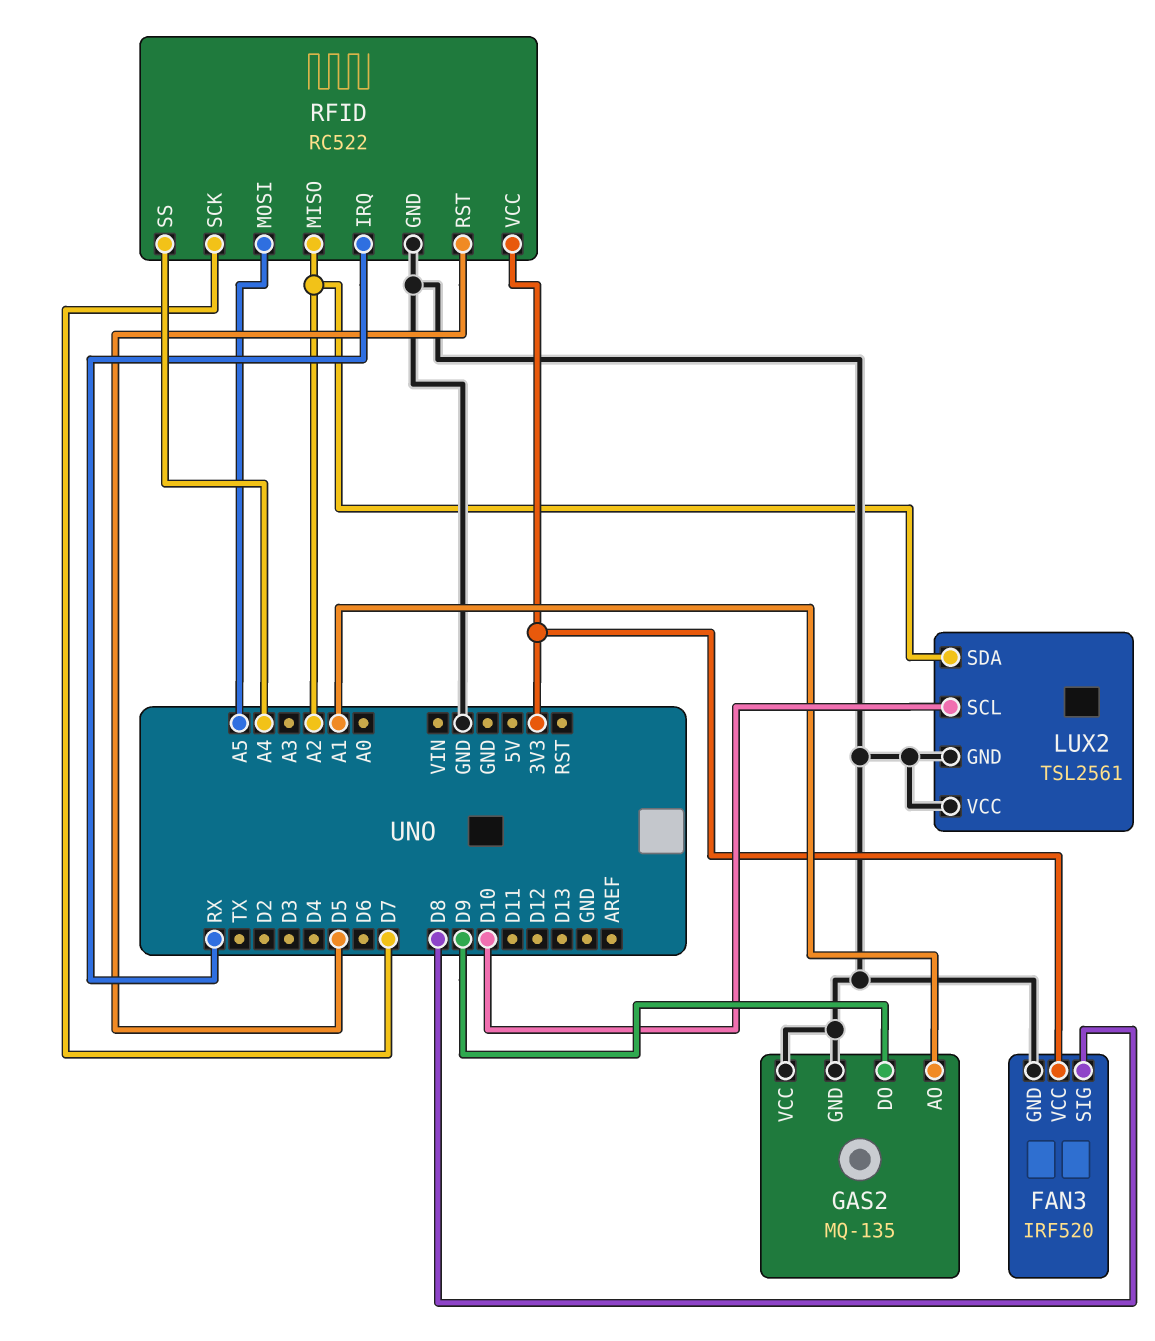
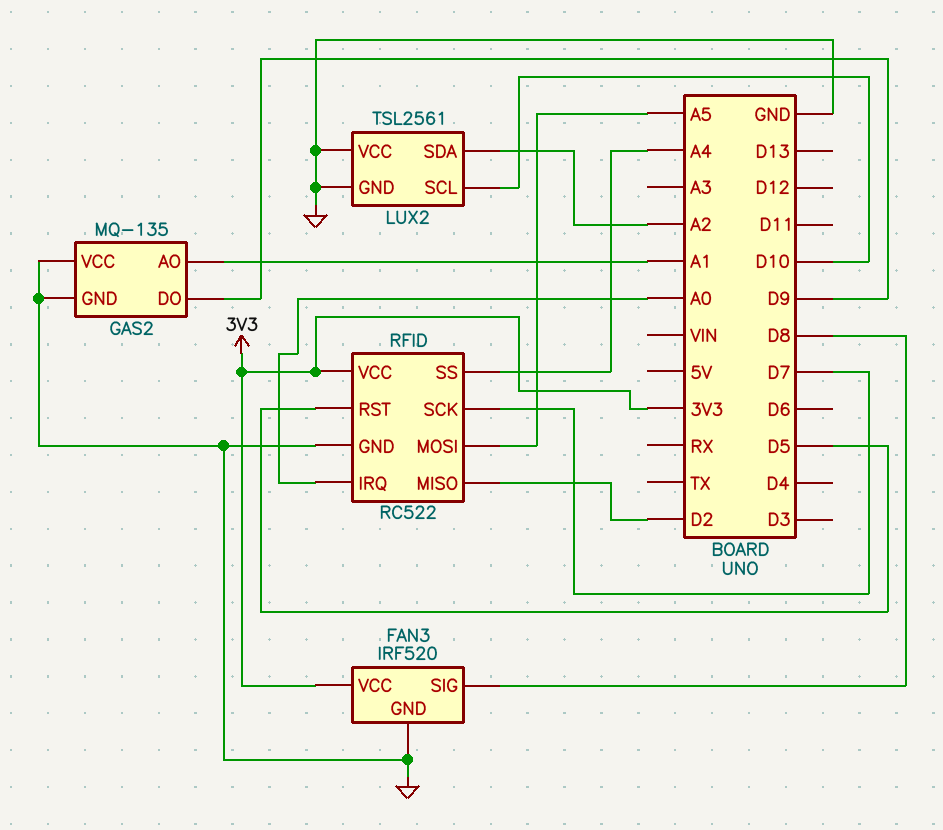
RFID pin IRQ: RX -> A0
RFID pin MISO: A2 -> D2

